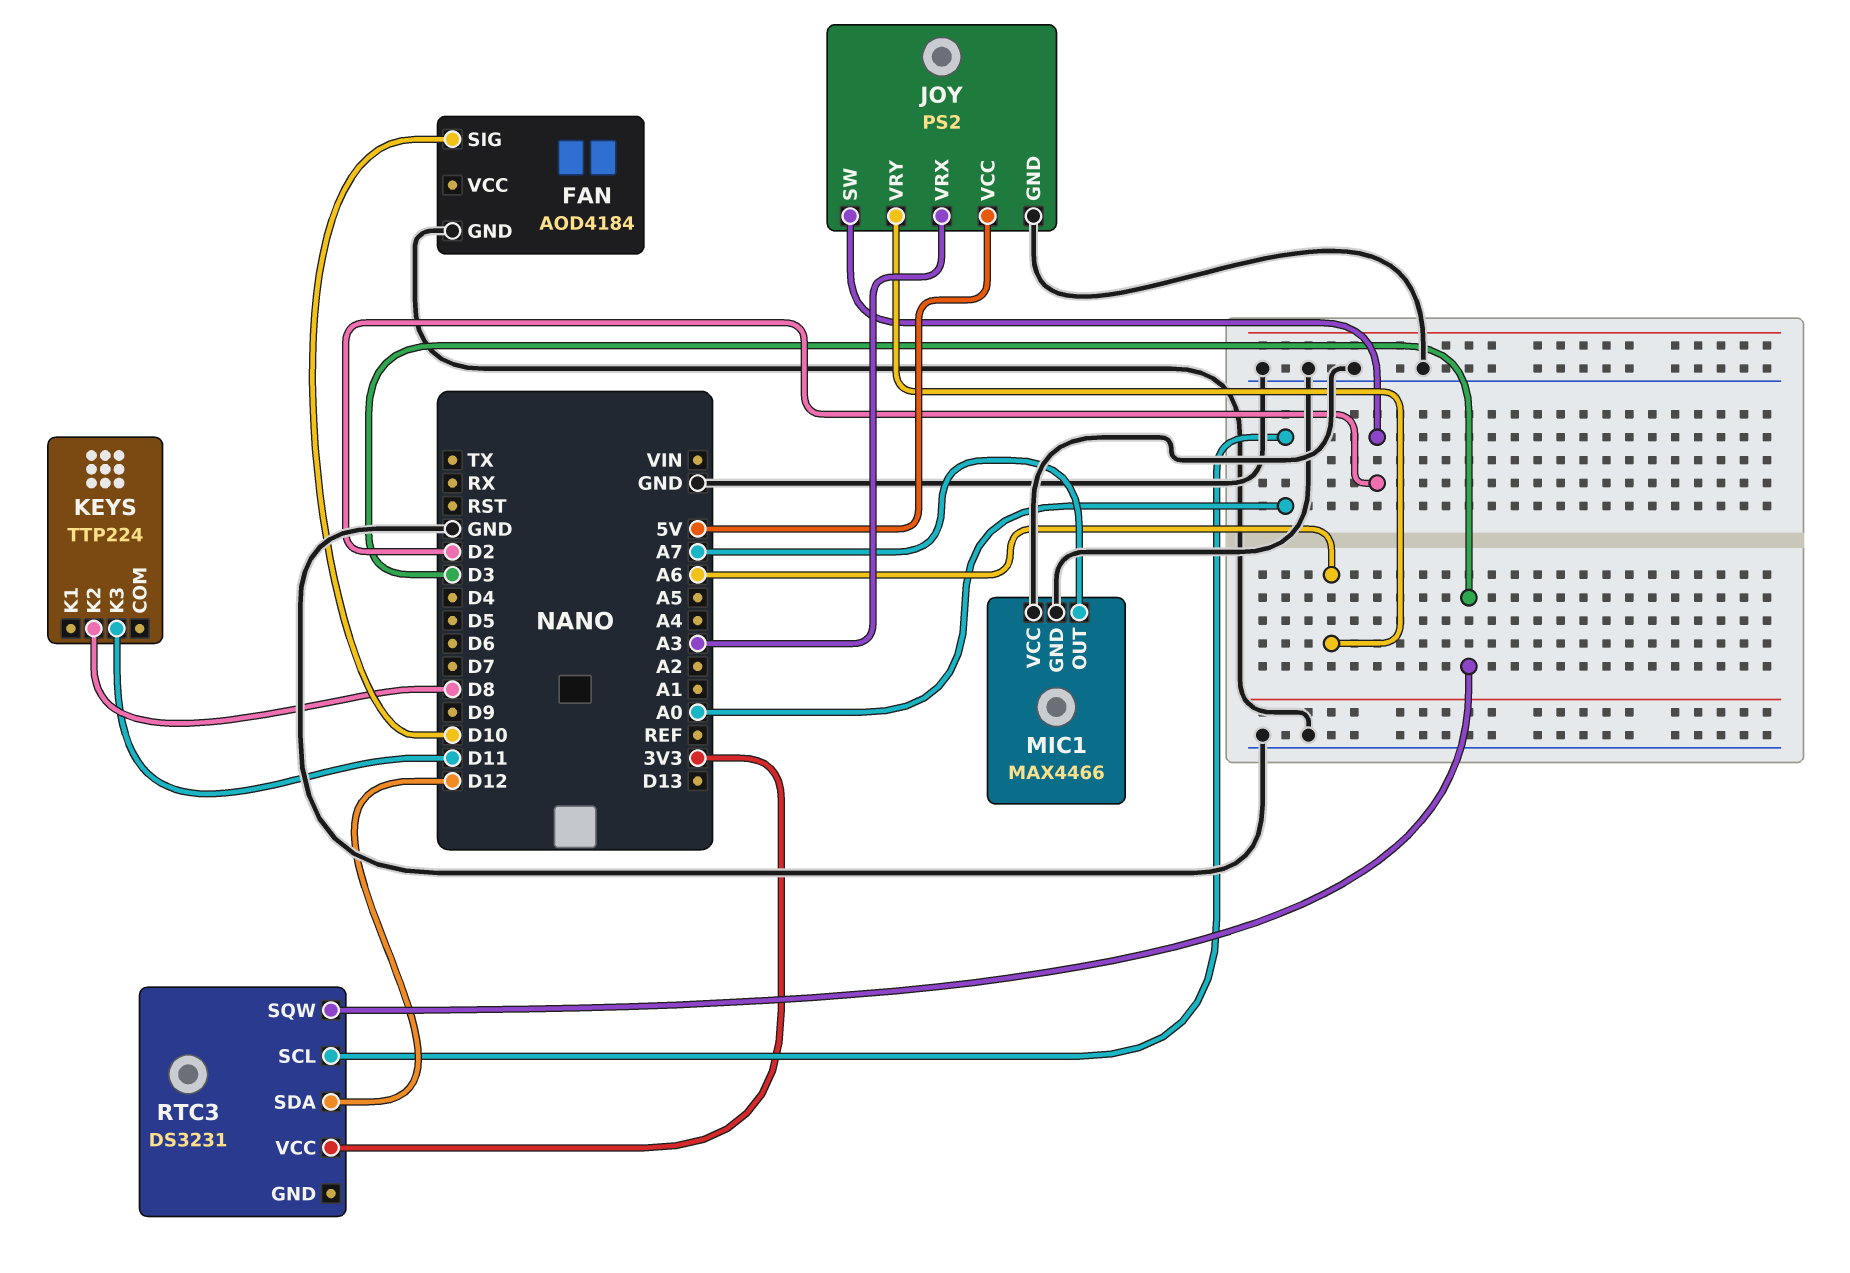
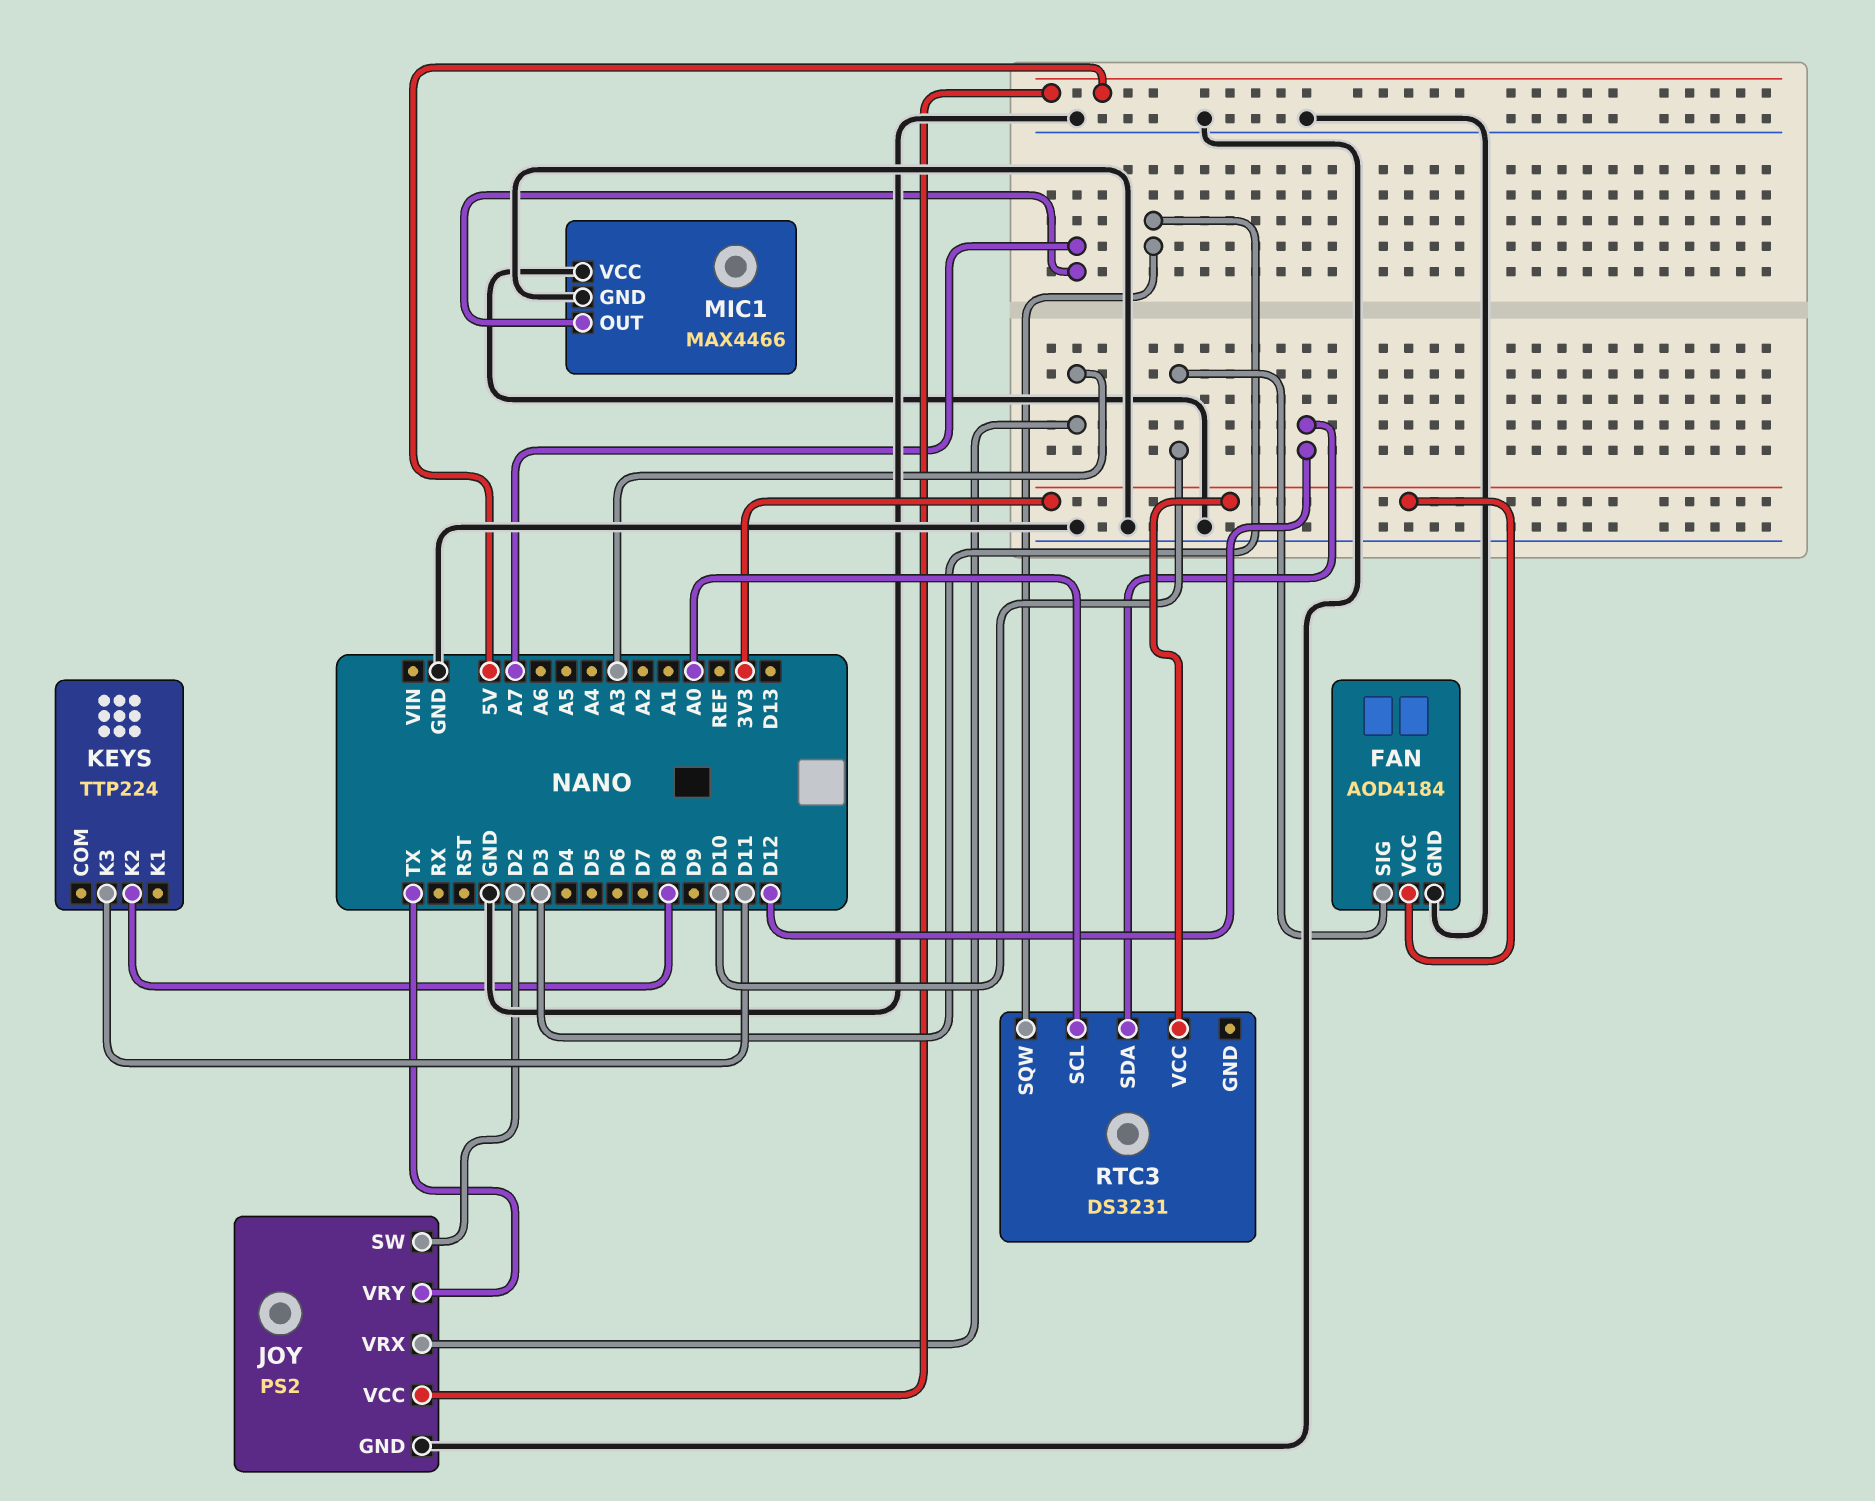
FAN pin VCC: none -> 3V3
JOY pin VRY: A6 -> TX

